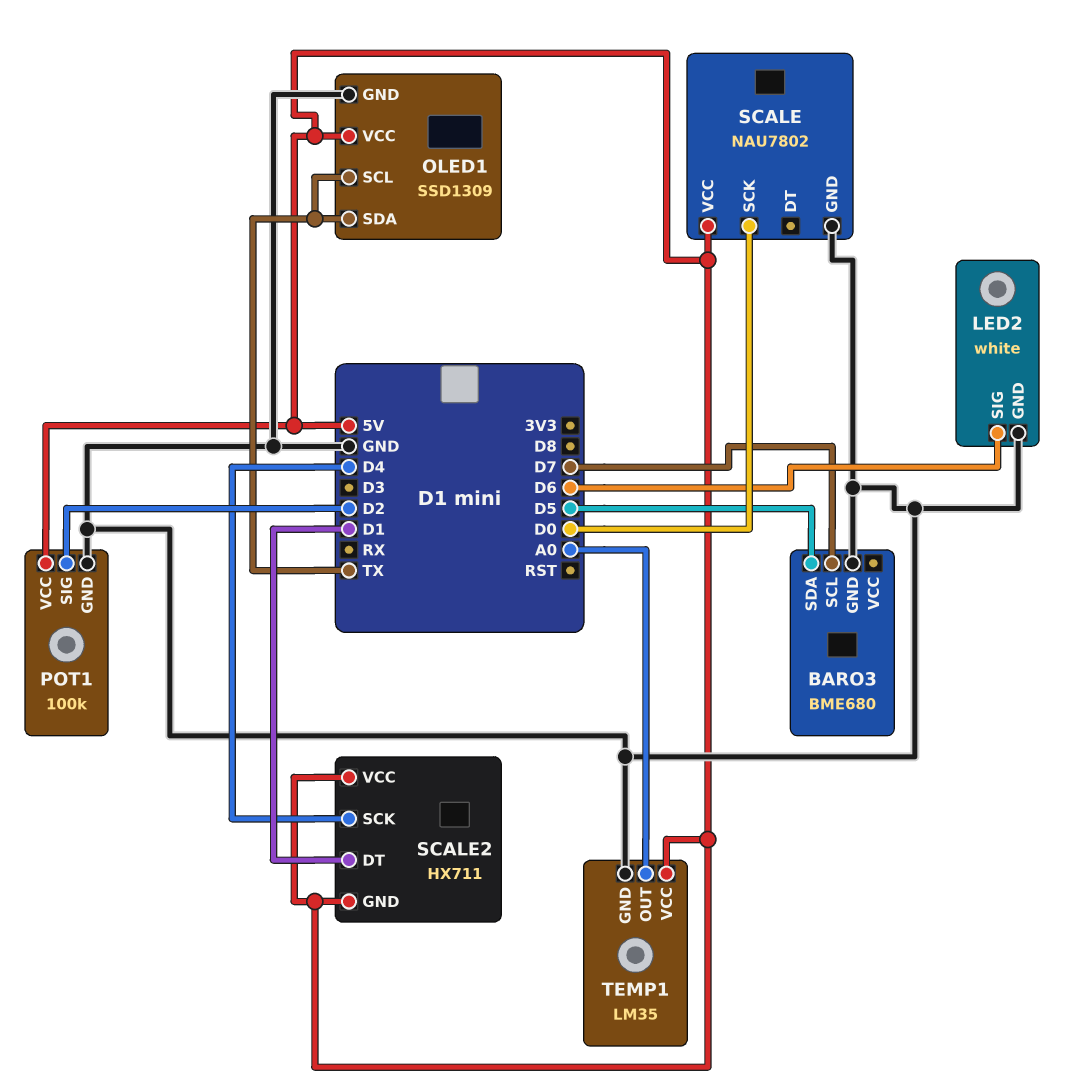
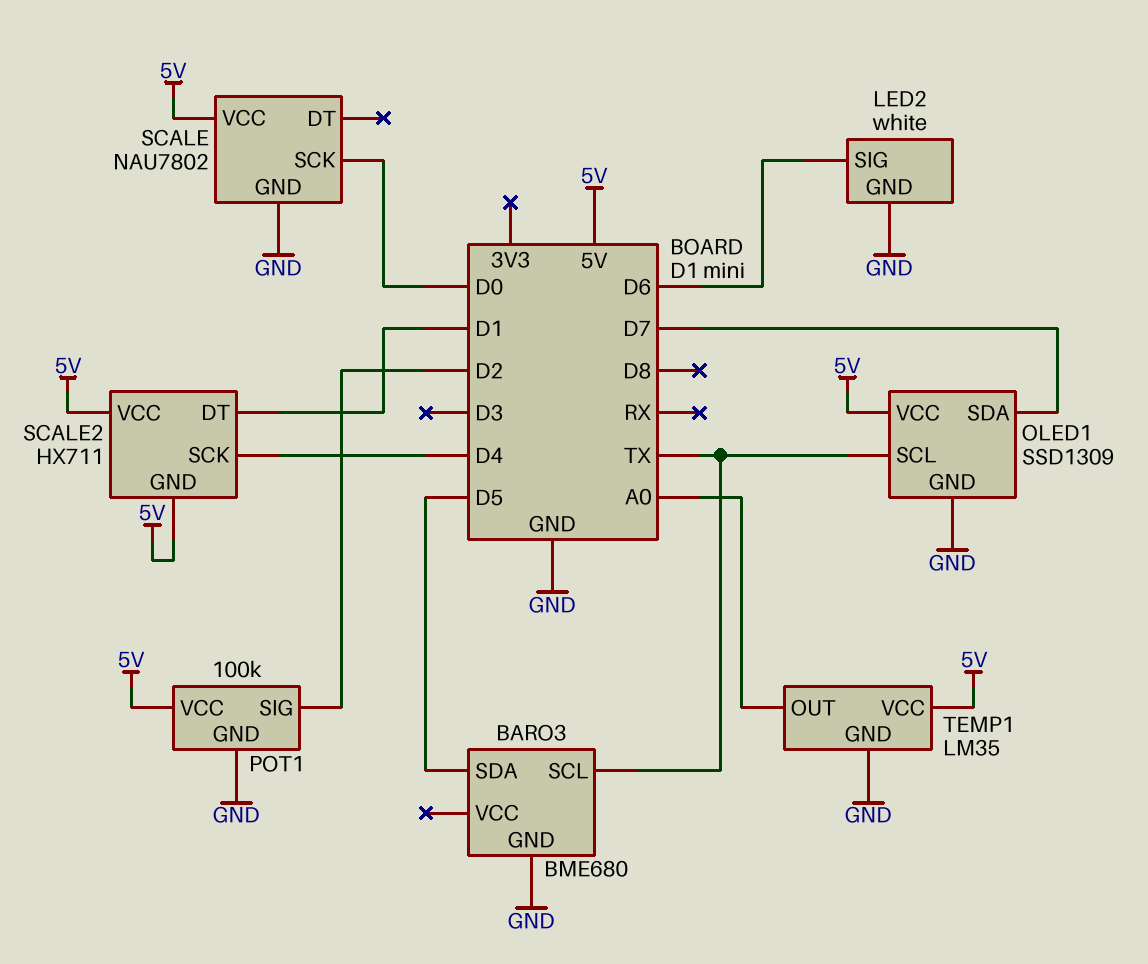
BARO3 pin SCL: D7 -> TX
OLED1 pin SDA: TX -> D7

